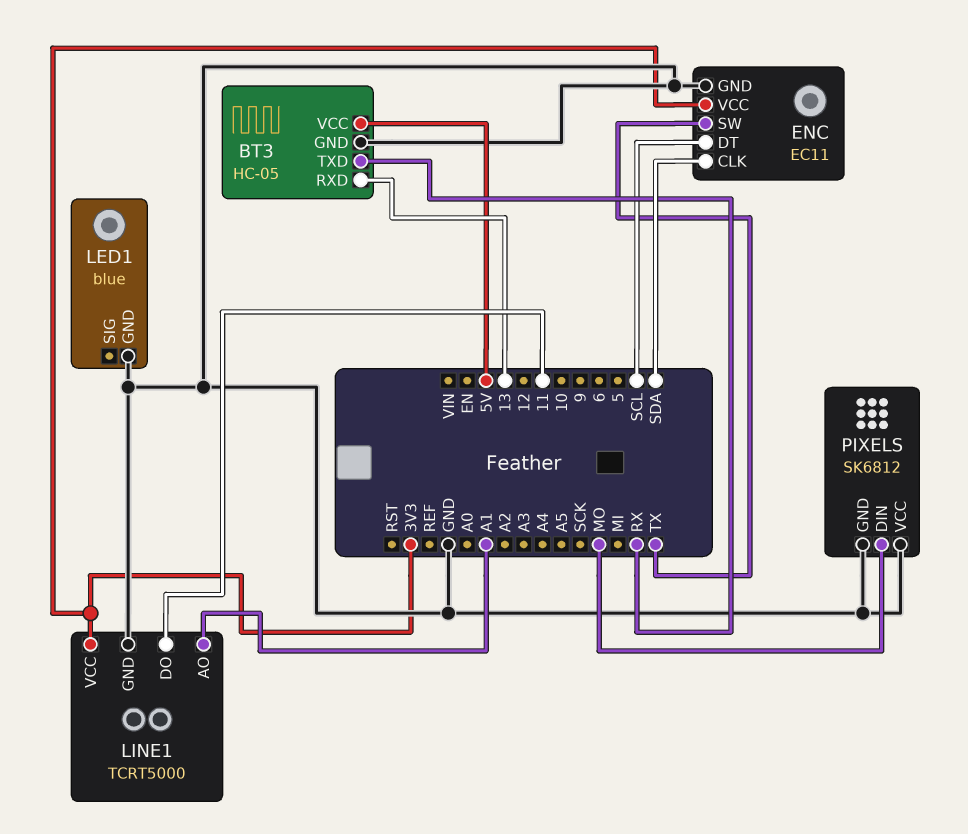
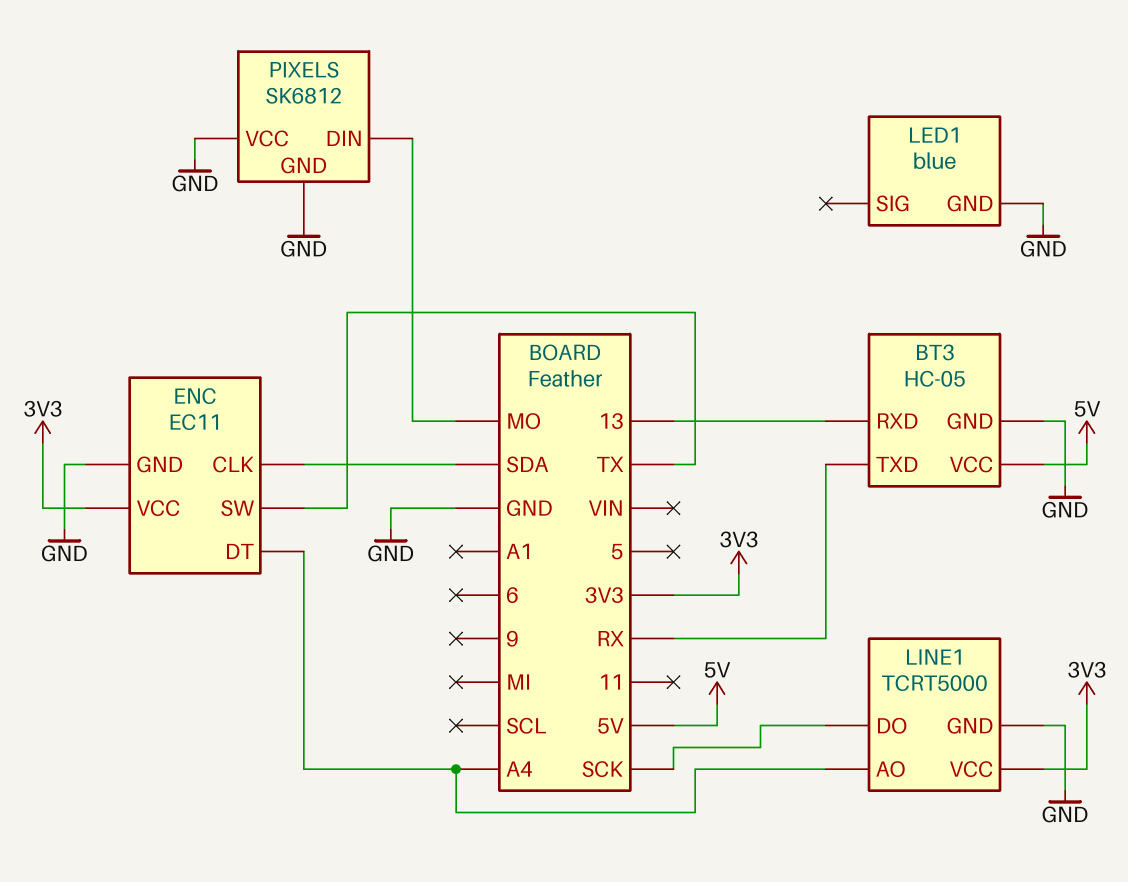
ENC pin DT: SCL -> A4
LINE1 pin AO: A1 -> A4
LINE1 pin DO: 11 -> SCK

